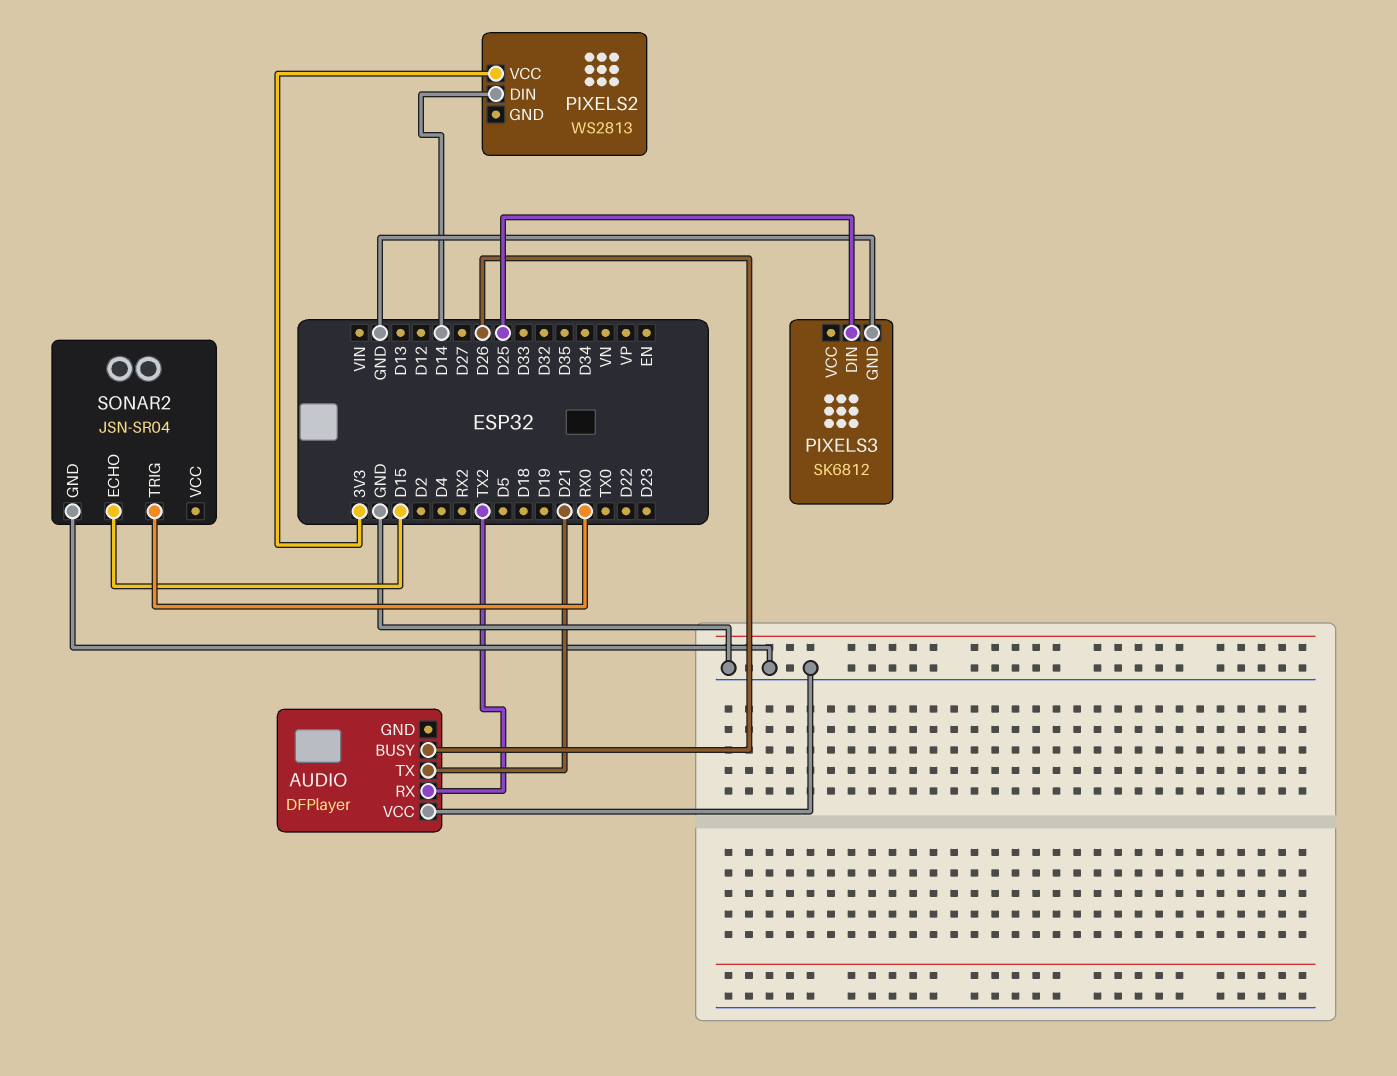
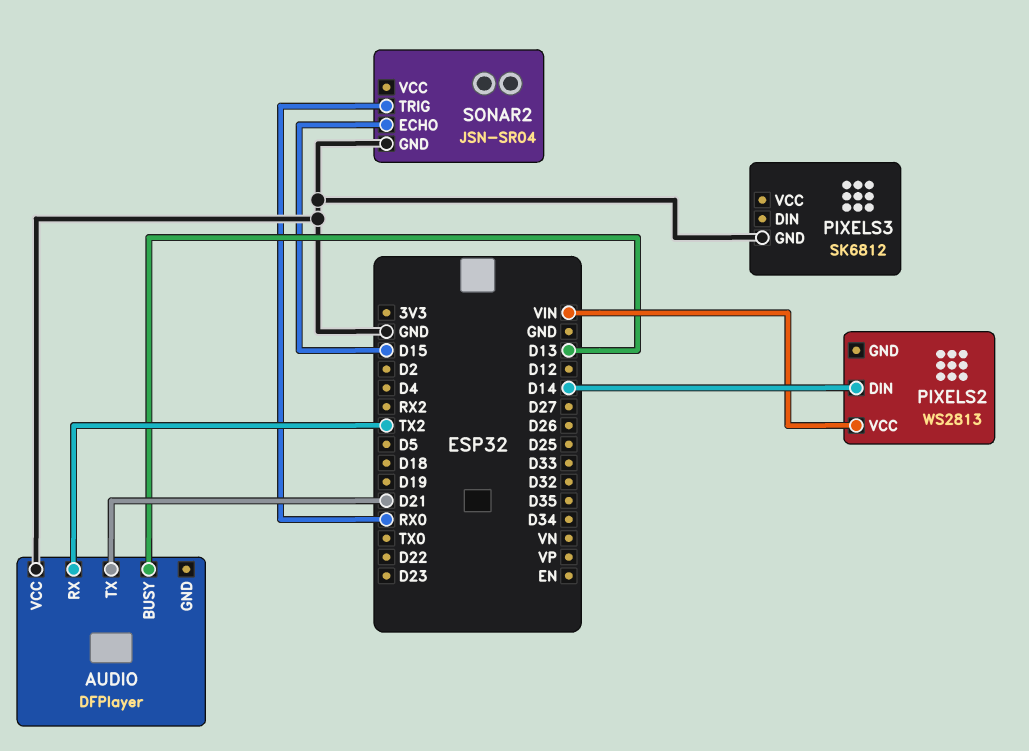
AUDIO pin BUSY: D26 -> D13
PIXELS2 pin VCC: 3V3 -> VIN
PIXELS3 pin DIN: D25 -> none

